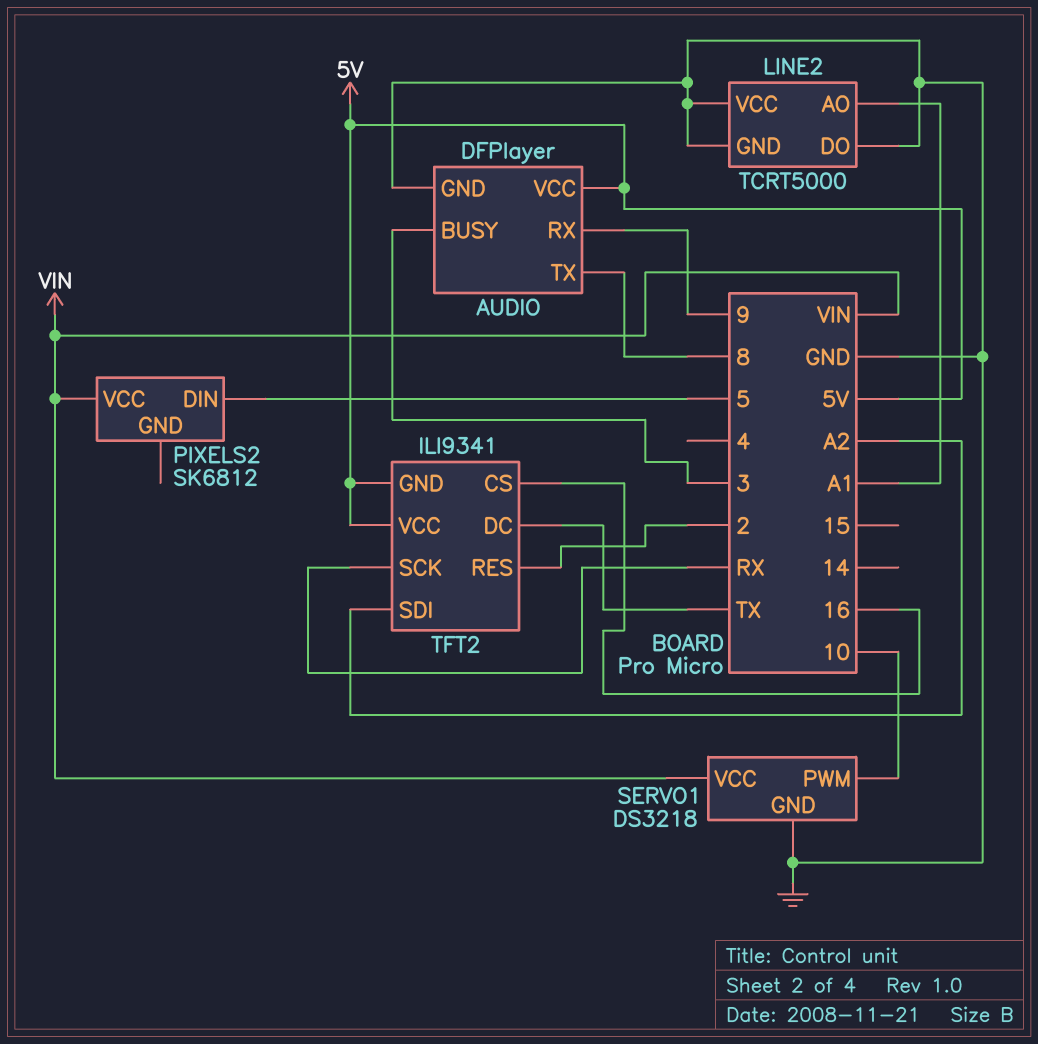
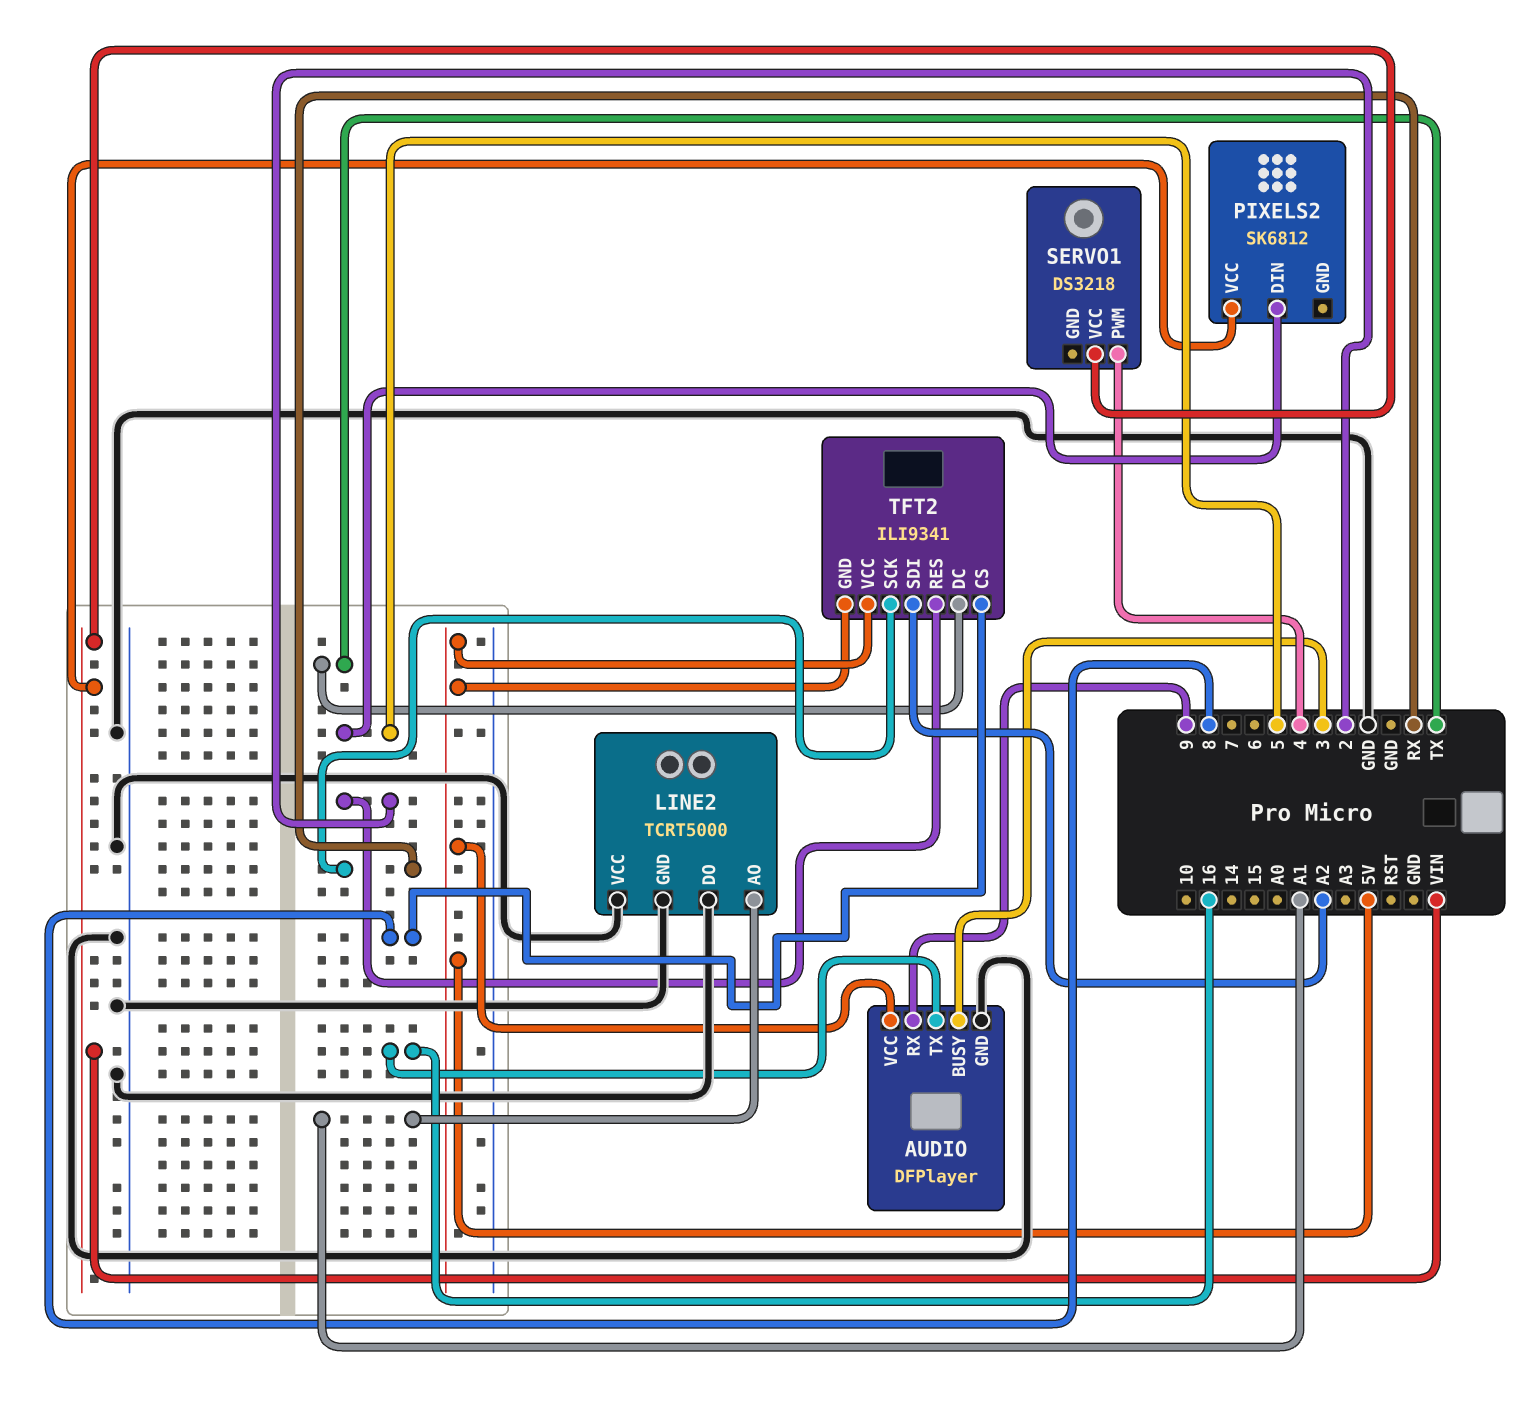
AUDIO pin TX: 8 -> 16
SERVO1 pin GND: GND -> none
SERVO1 pin PWM: 10 -> 4
TFT2 pin CS: 16 -> 8

